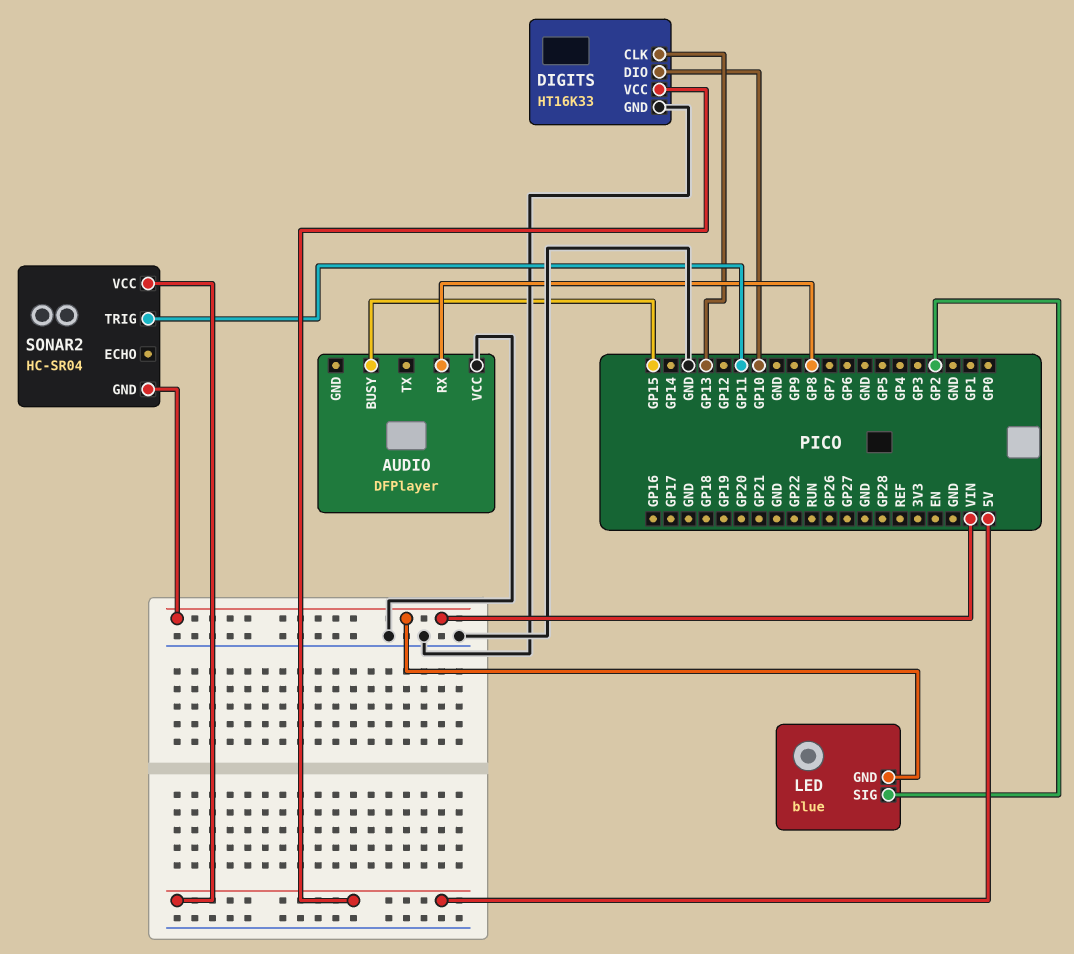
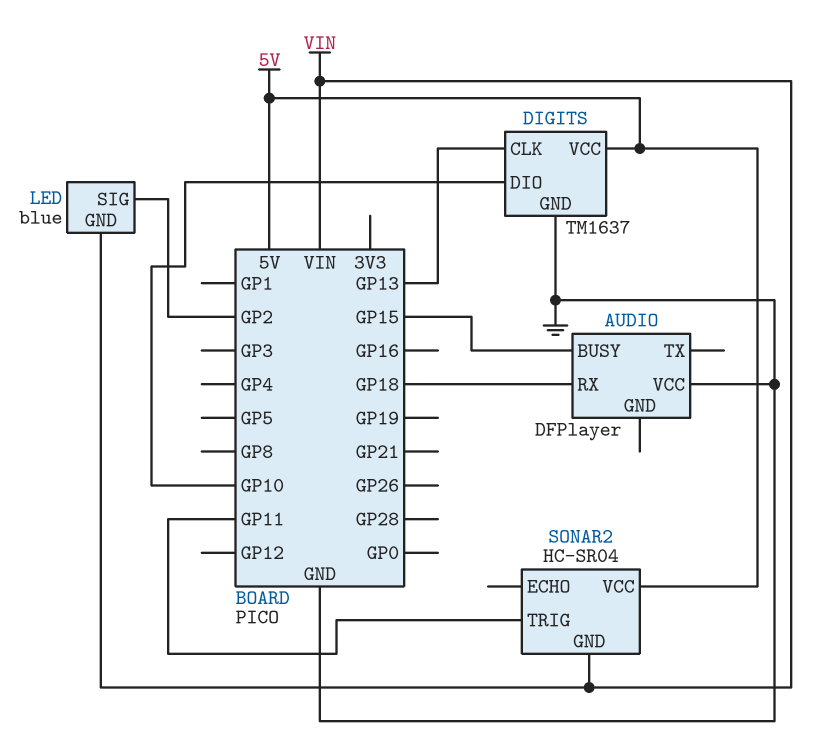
AUDIO pin RX: GP8 -> GP18
DIGITS: HT16K33 -> TM1637

